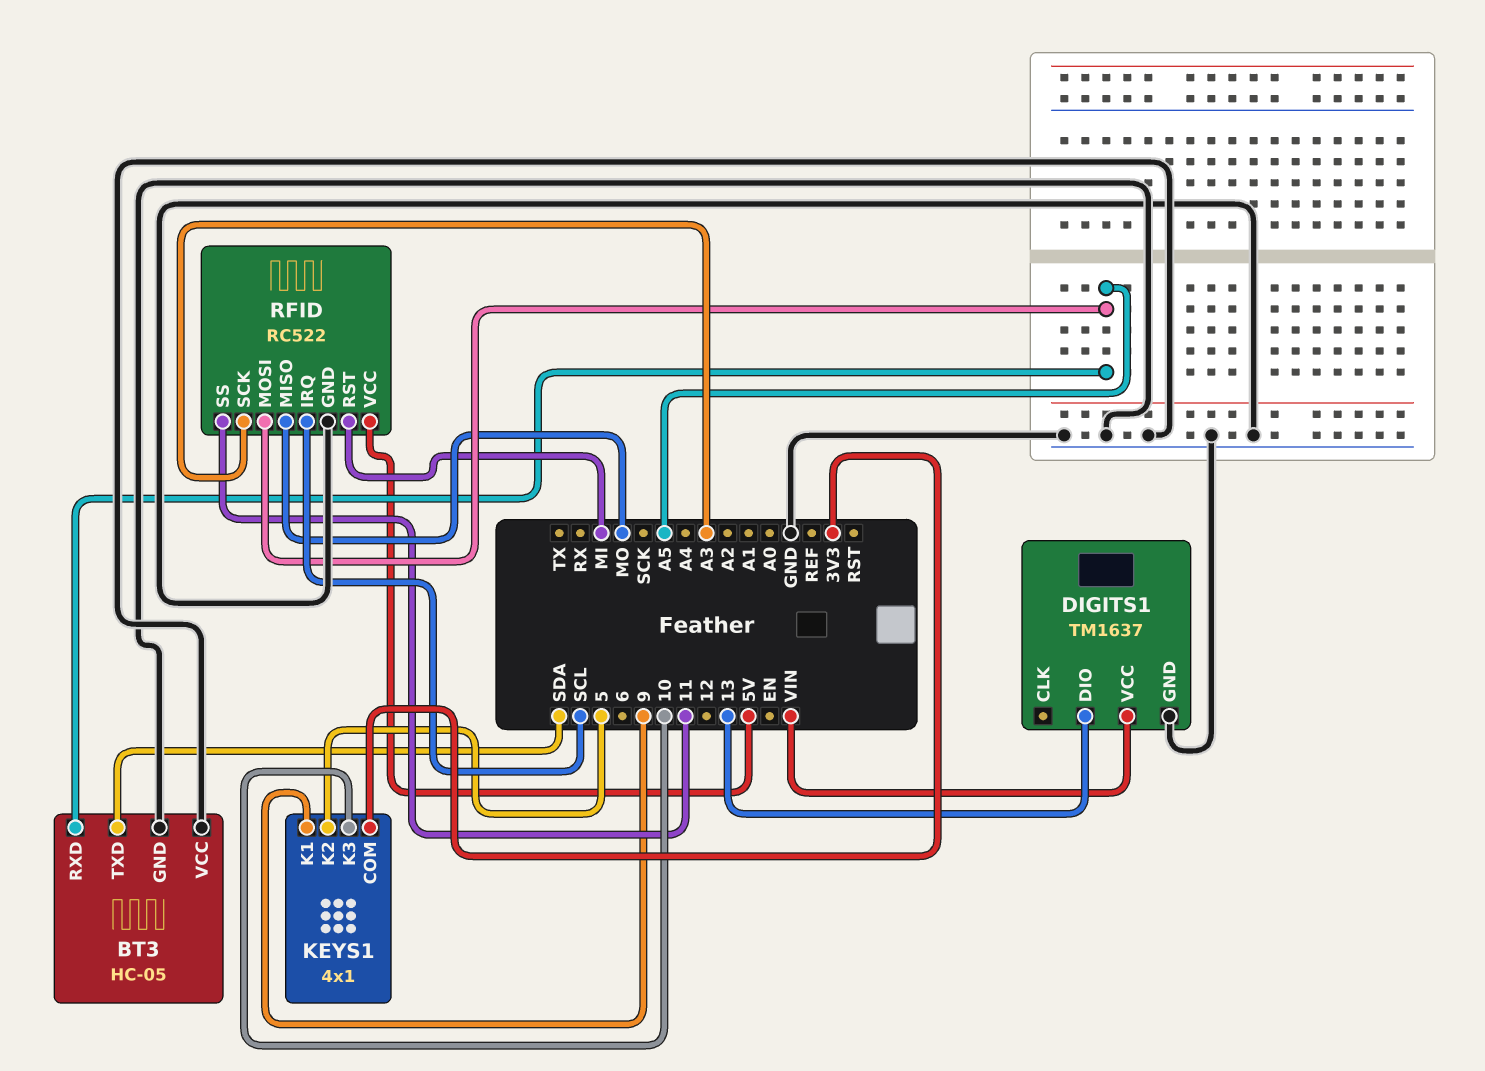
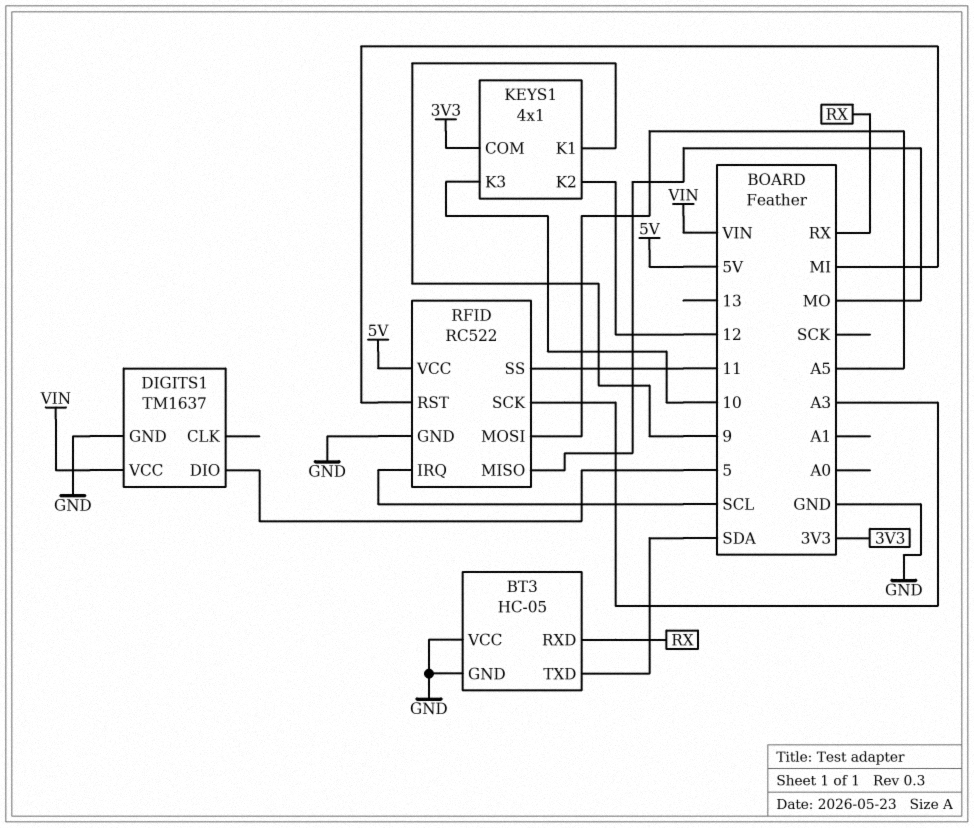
BT3 pin RXD: A5 -> RX
DIGITS1 pin DIO: 13 -> 5
KEYS1 pin K2: 5 -> 12

